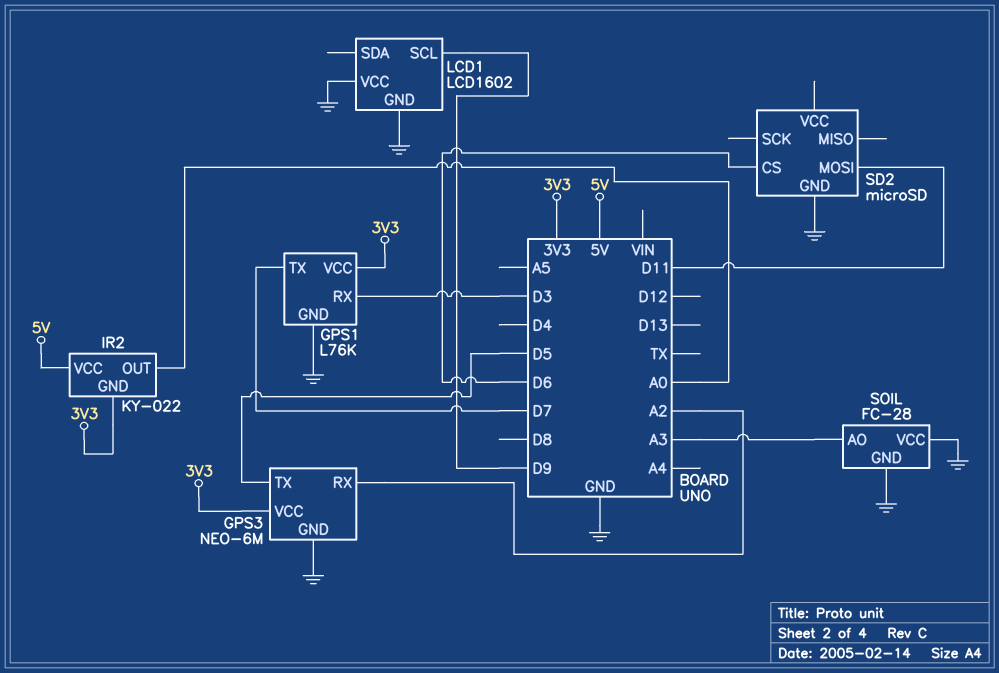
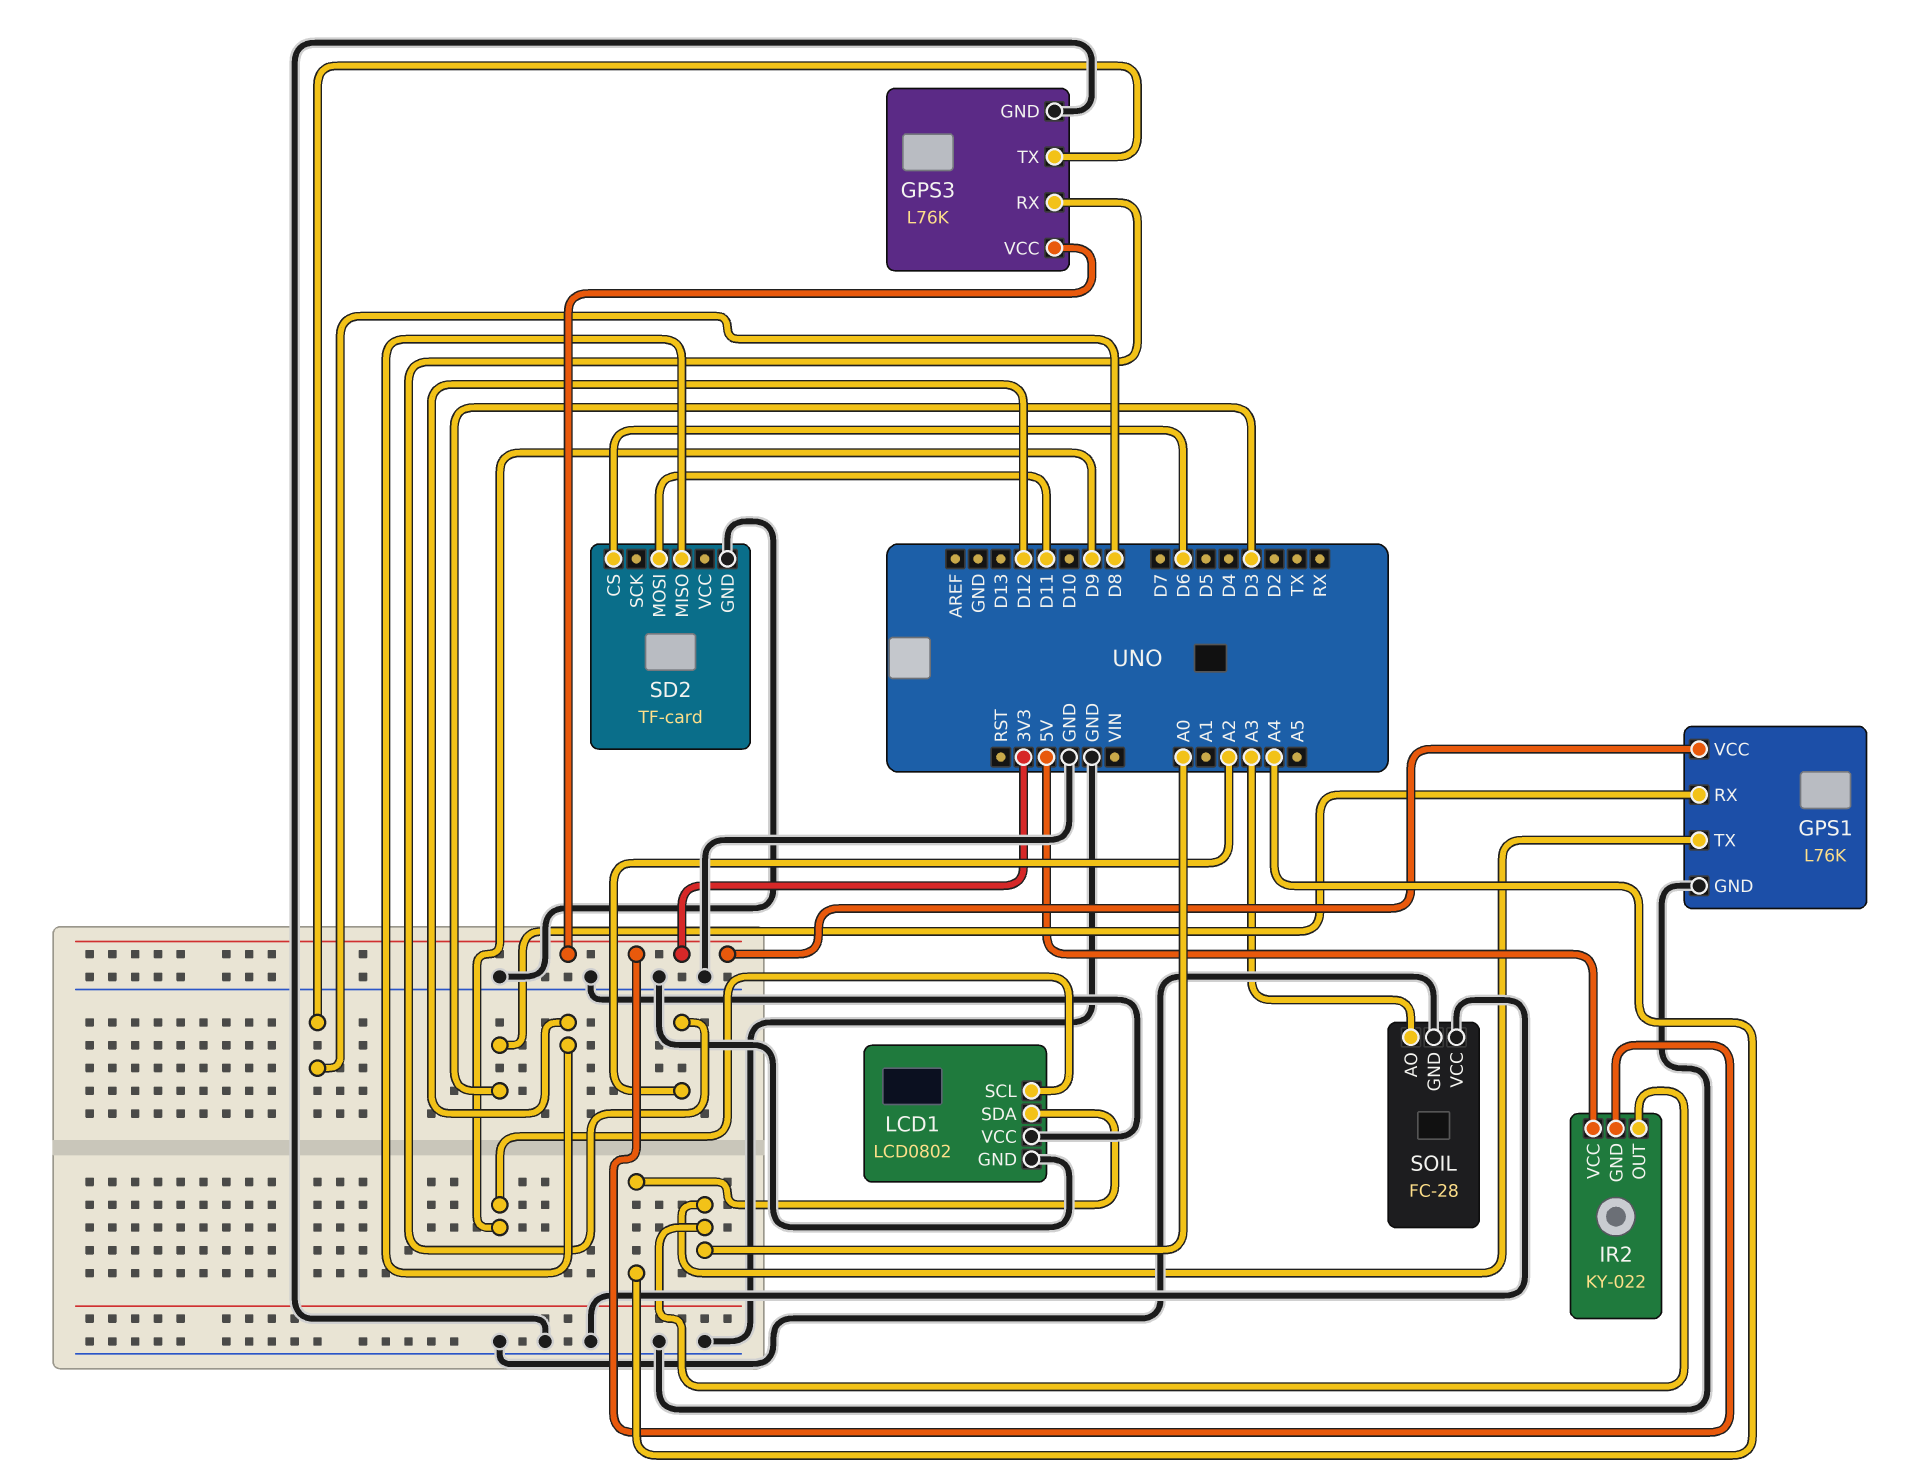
GPS1 pin TX: D7 -> A0
GPS3: NEO-6M -> L76K
GPS3 pin TX: D5 -> D8
LCD1: LCD1602 -> LCD0802
LCD1 pin SDA: none -> A4
SD2: microSD -> TF-card
SD2 pin MISO: none -> D12

